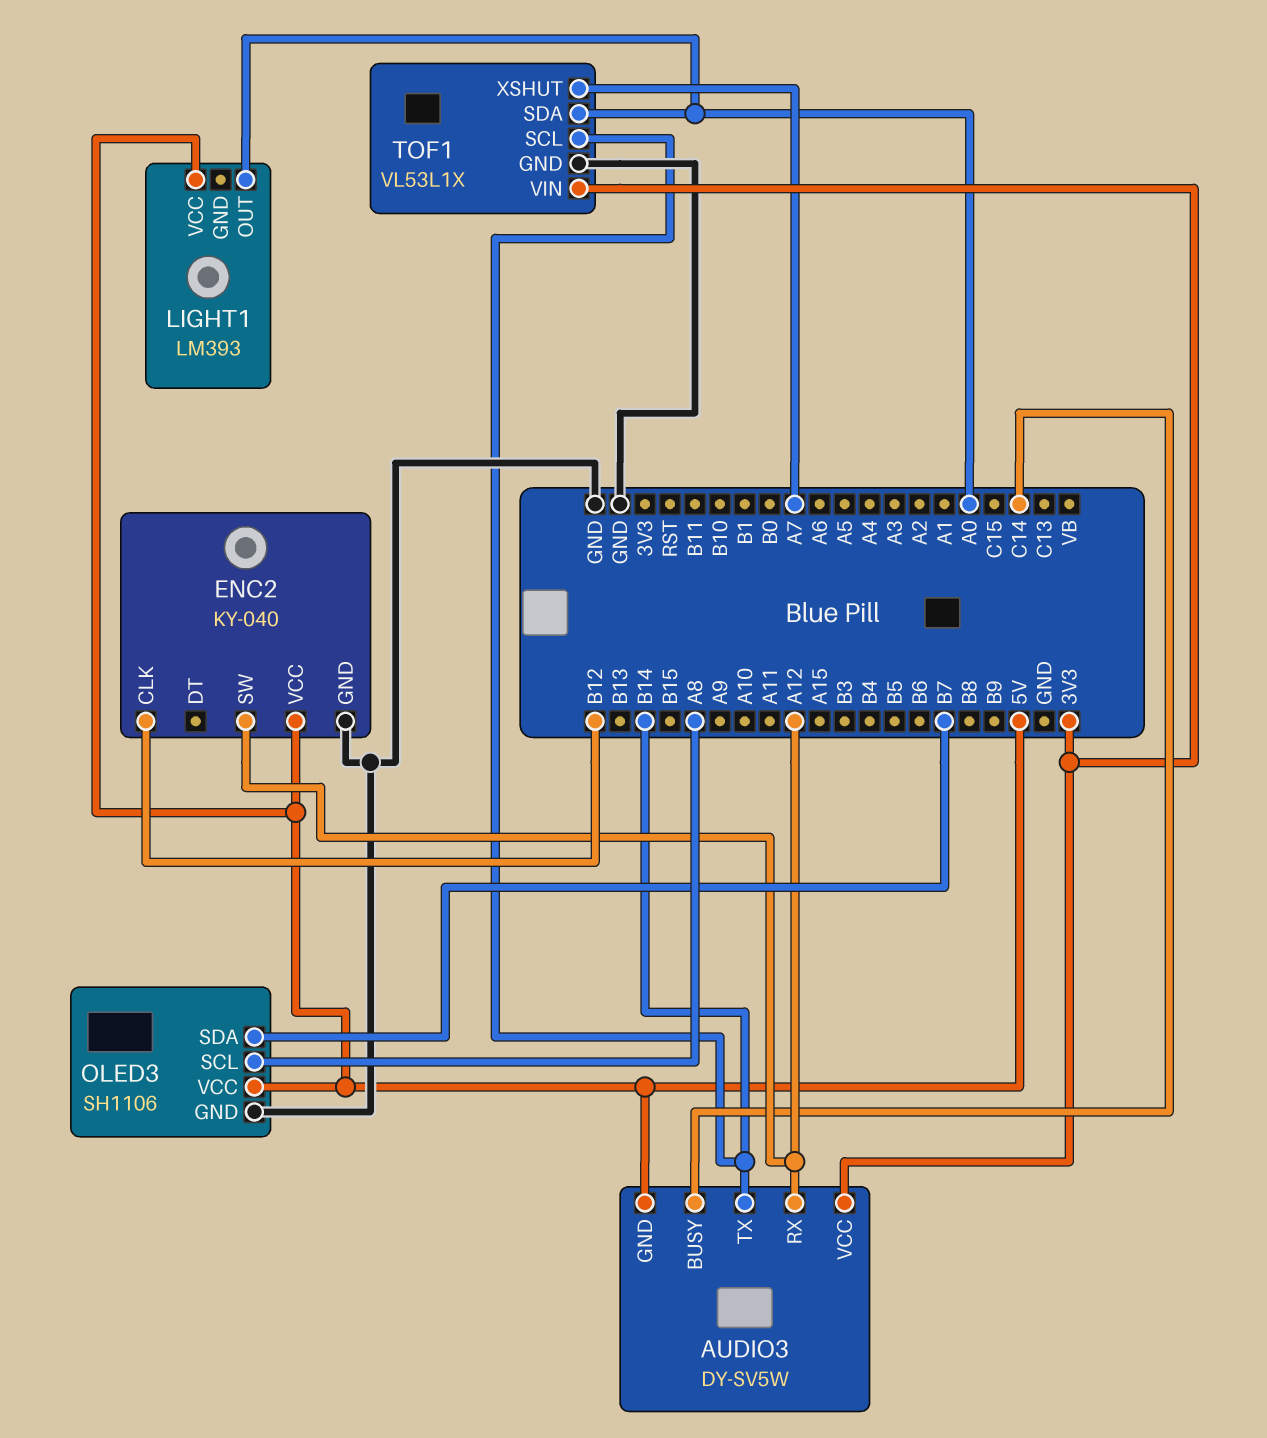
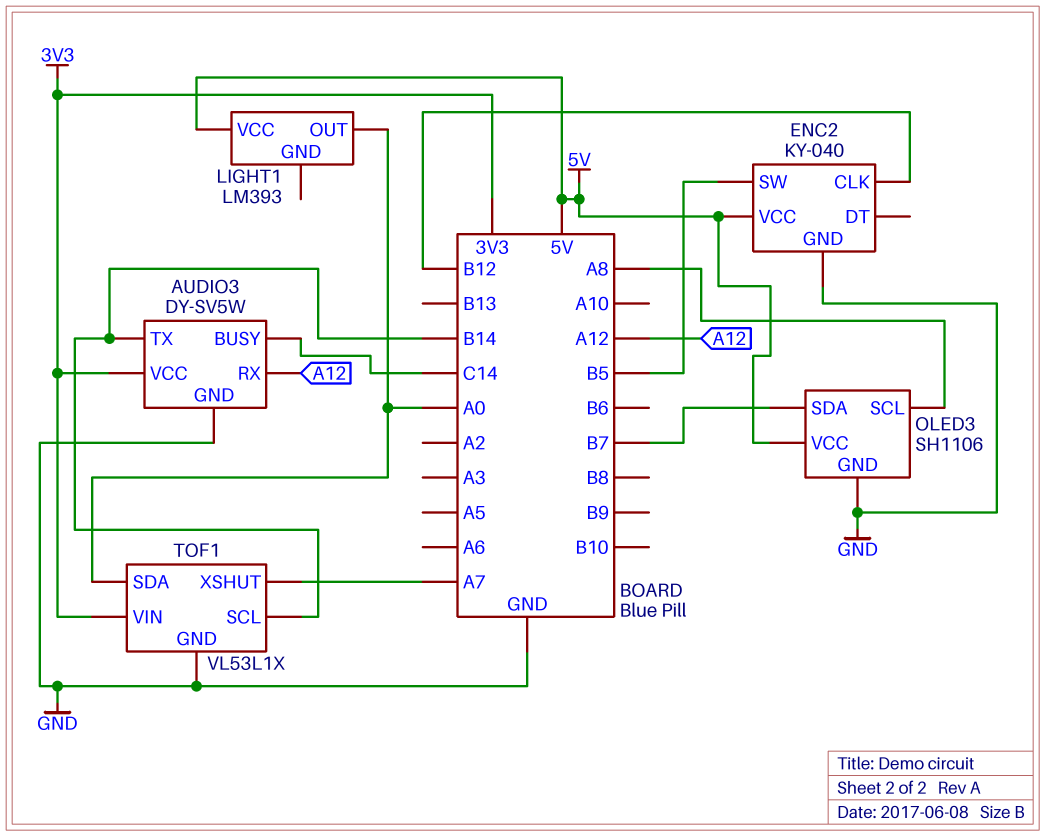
AUDIO3 pin GND: 5V -> GND
ENC2 pin SW: A12 -> B5

